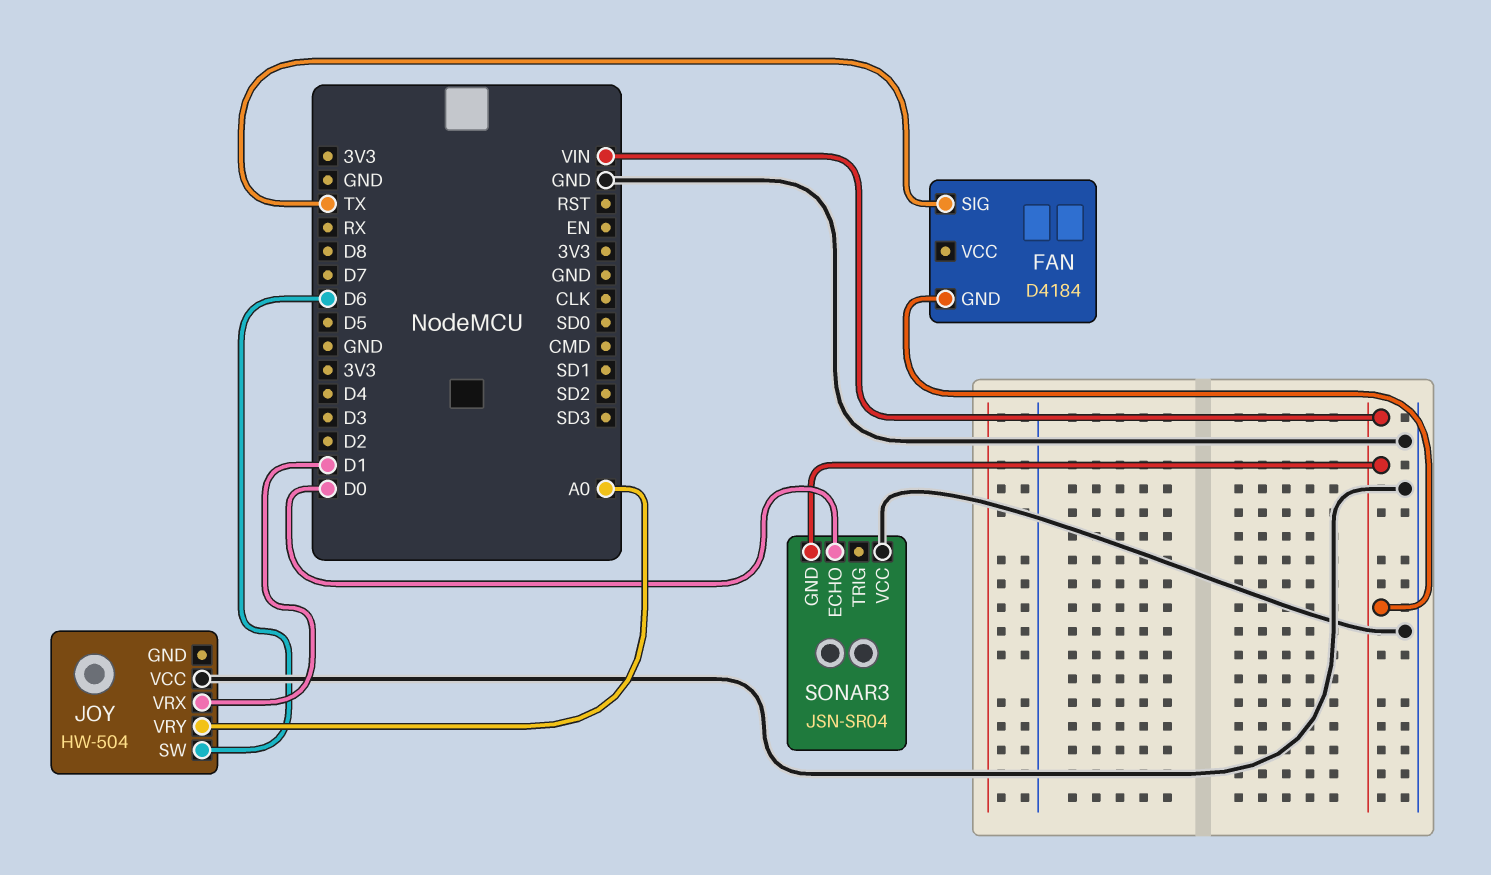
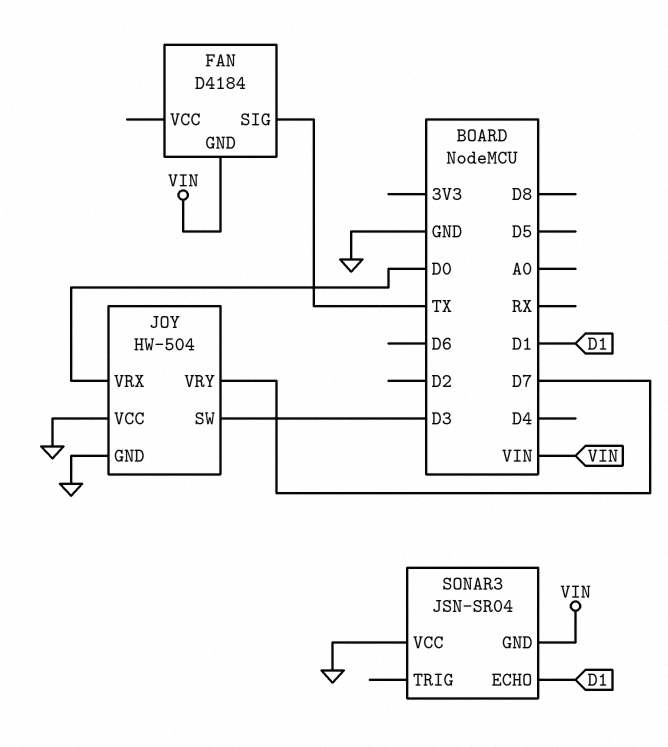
JOY pin GND: none -> GND
JOY pin SW: D6 -> D3
JOY pin VRX: D1 -> D0
JOY pin VRY: A0 -> D7
SONAR3 pin ECHO: D0 -> D1

